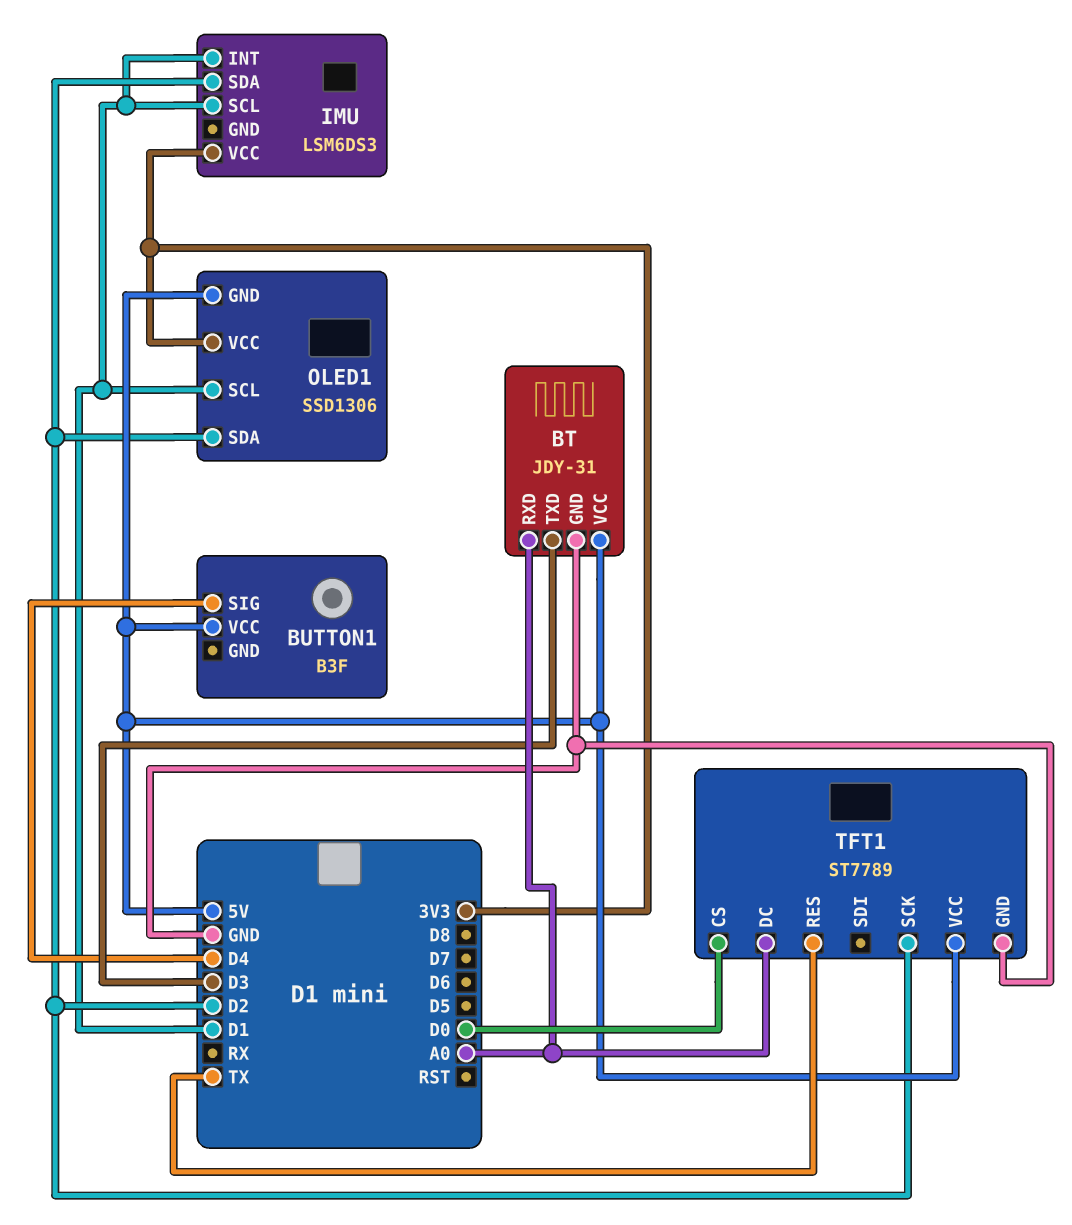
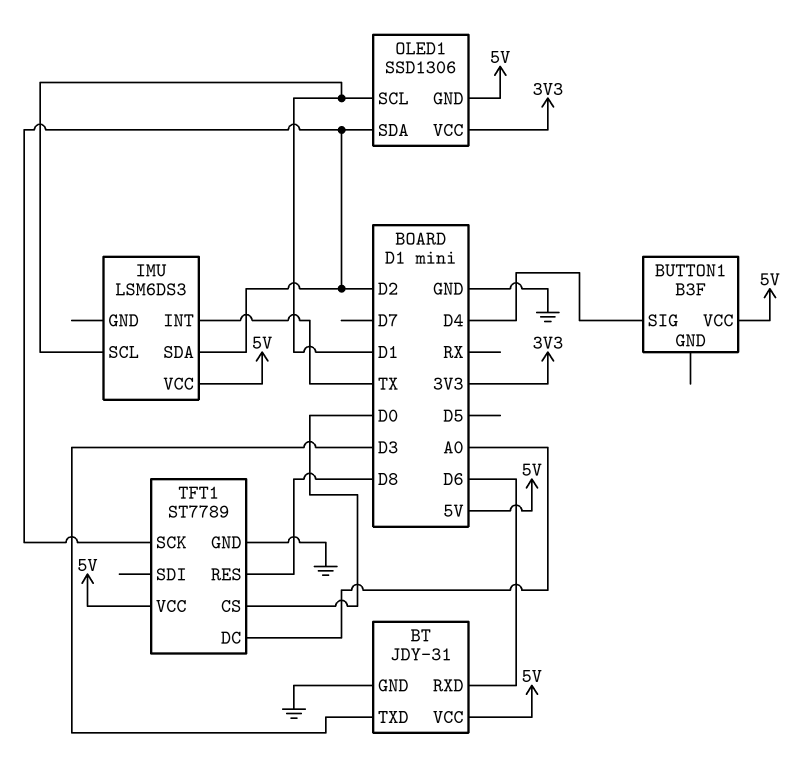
BT pin RXD: A0 -> D6
IMU pin INT: D1 -> TX
IMU pin VCC: 3V3 -> 5V
TFT1 pin RES: TX -> D8

